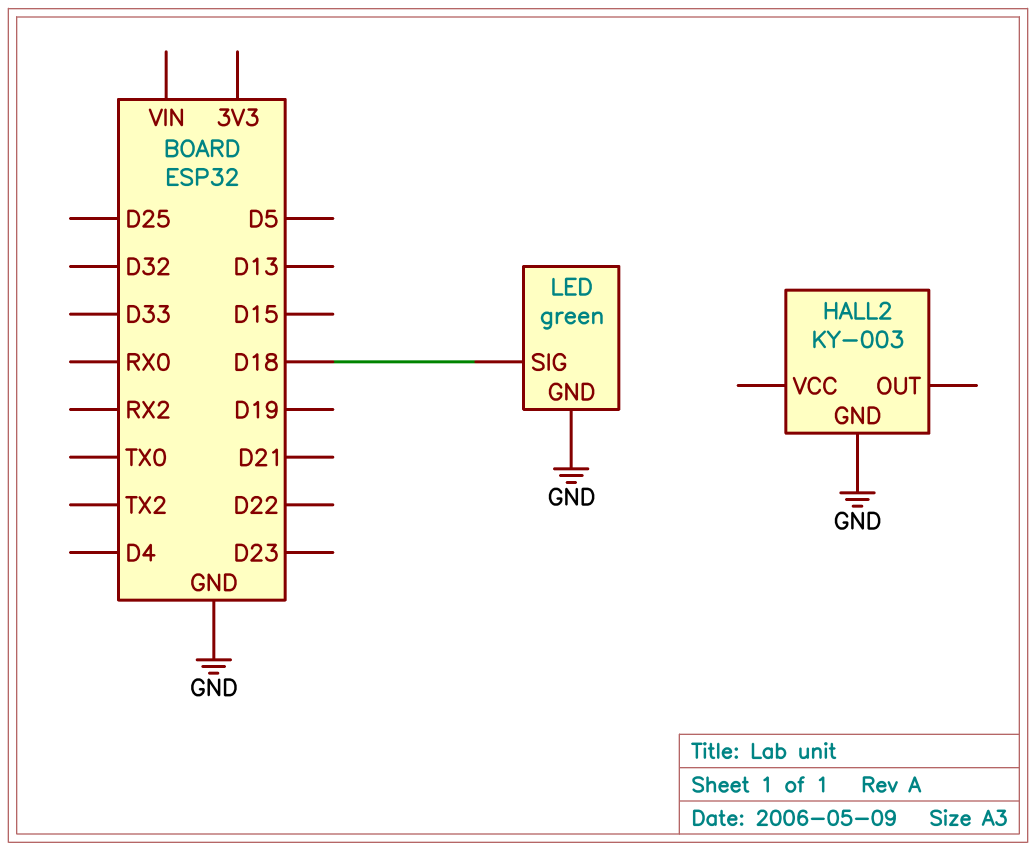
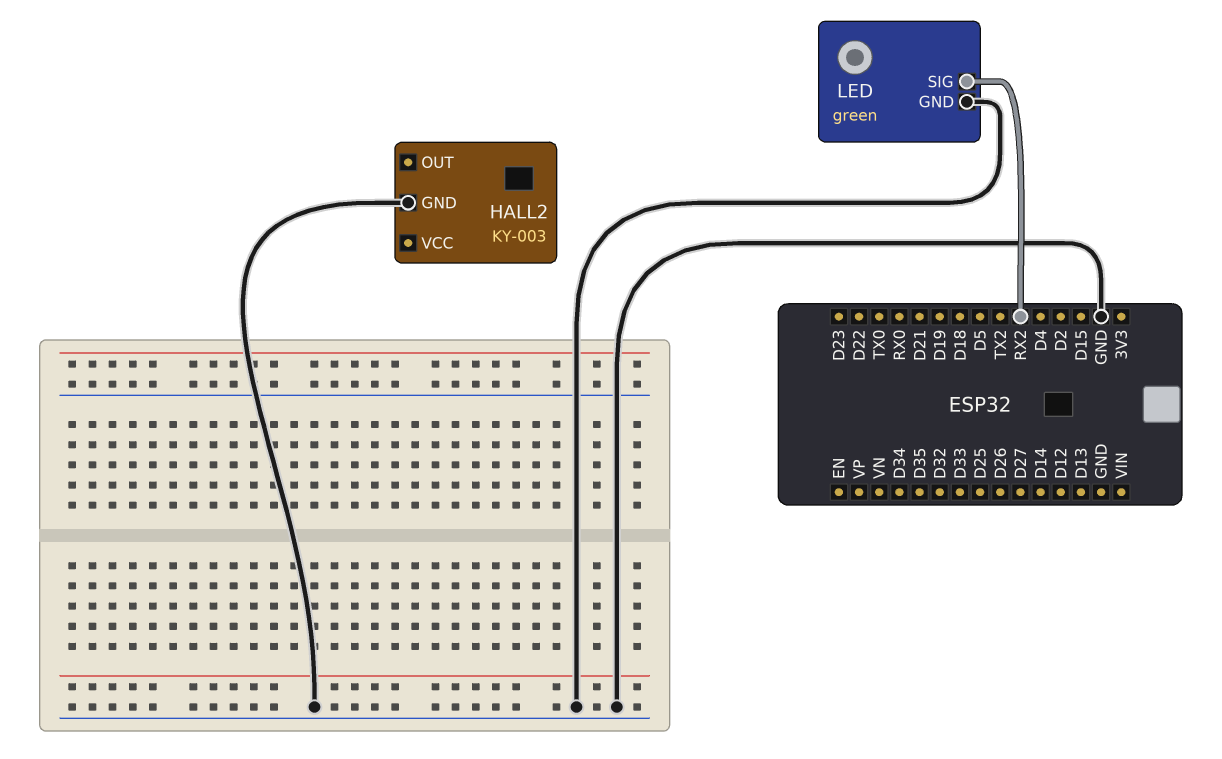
LED pin SIG: D18 -> RX2

